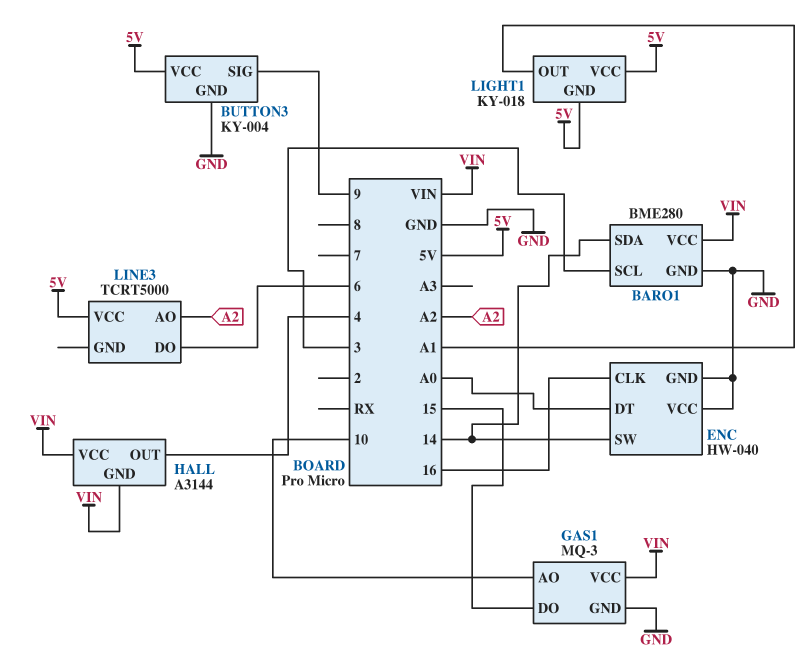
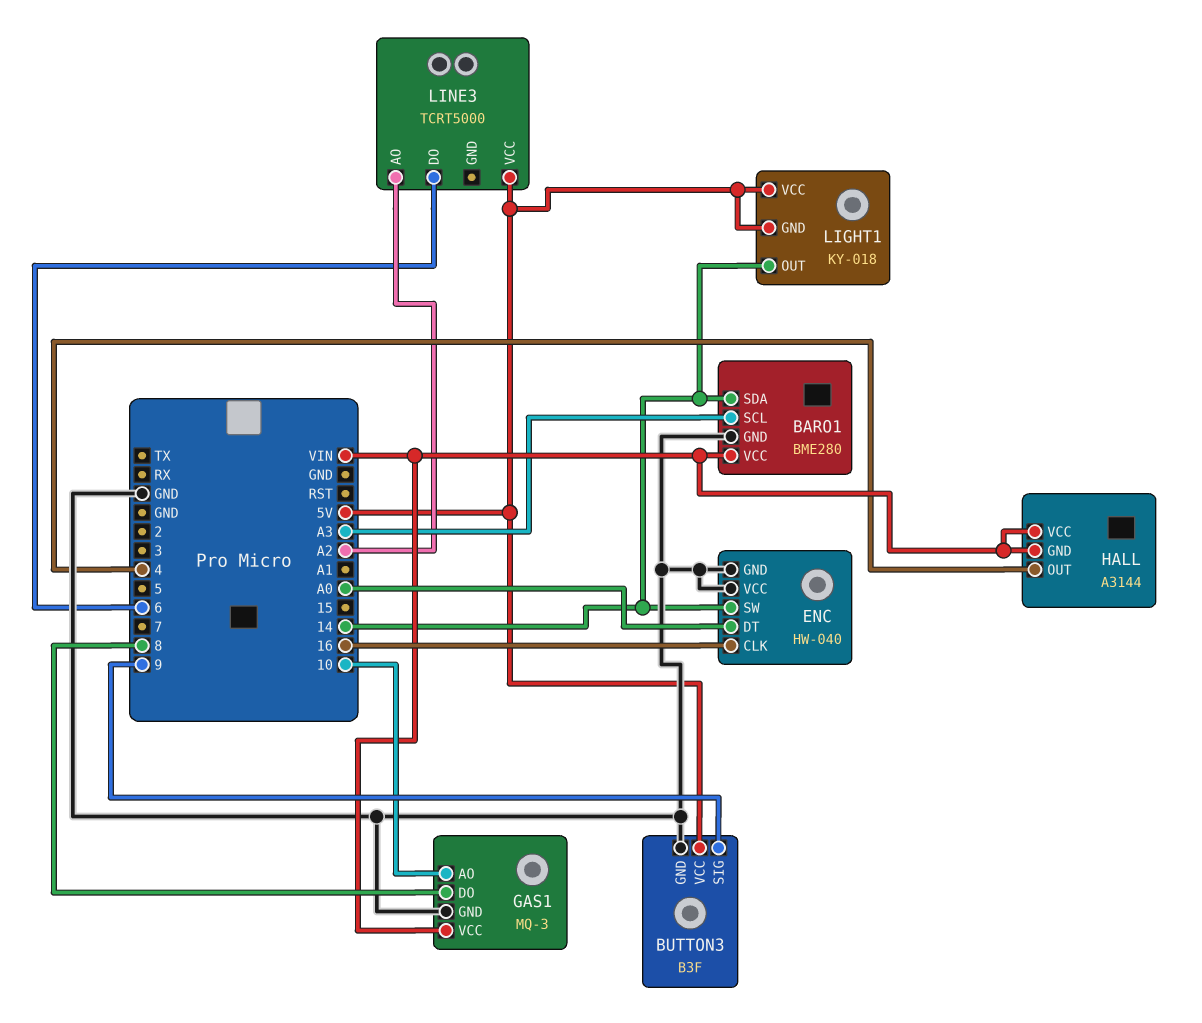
BARO1 pin SCL: 3 -> A3
BUTTON3: KY-004 -> B3F
GAS1 pin DO: 15 -> 8
LIGHT1 pin OUT: A1 -> 14

